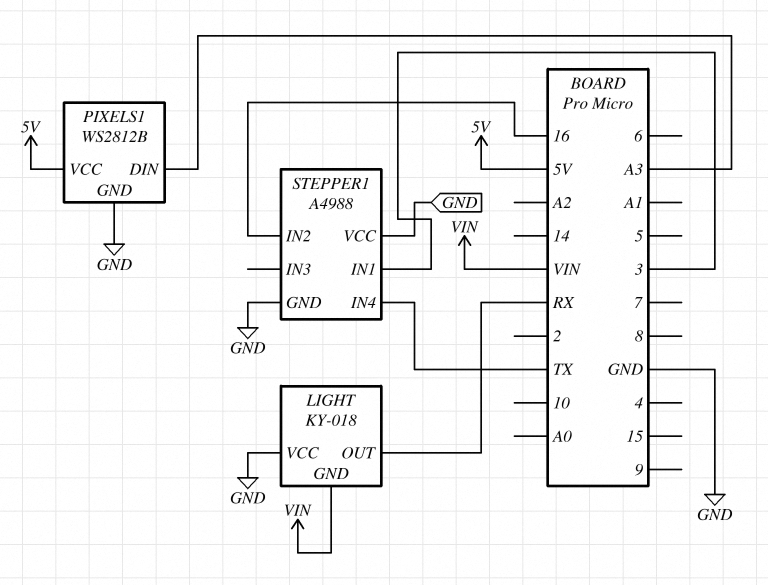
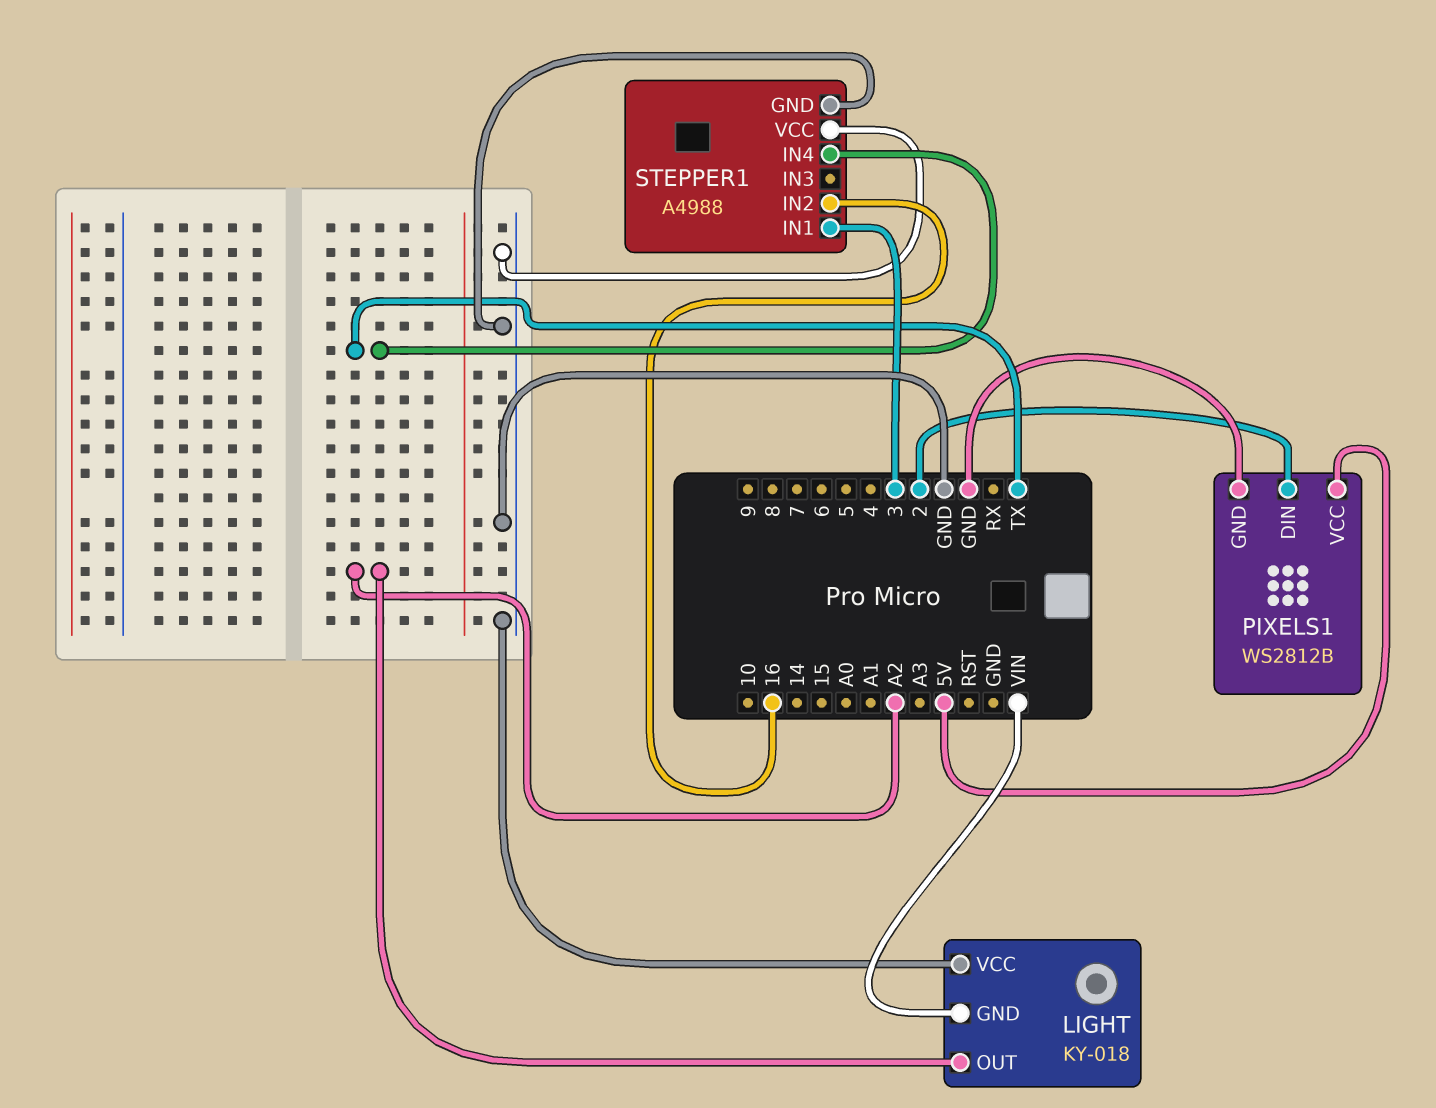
LIGHT pin OUT: RX -> A2
PIXELS1 pin DIN: A3 -> 2

